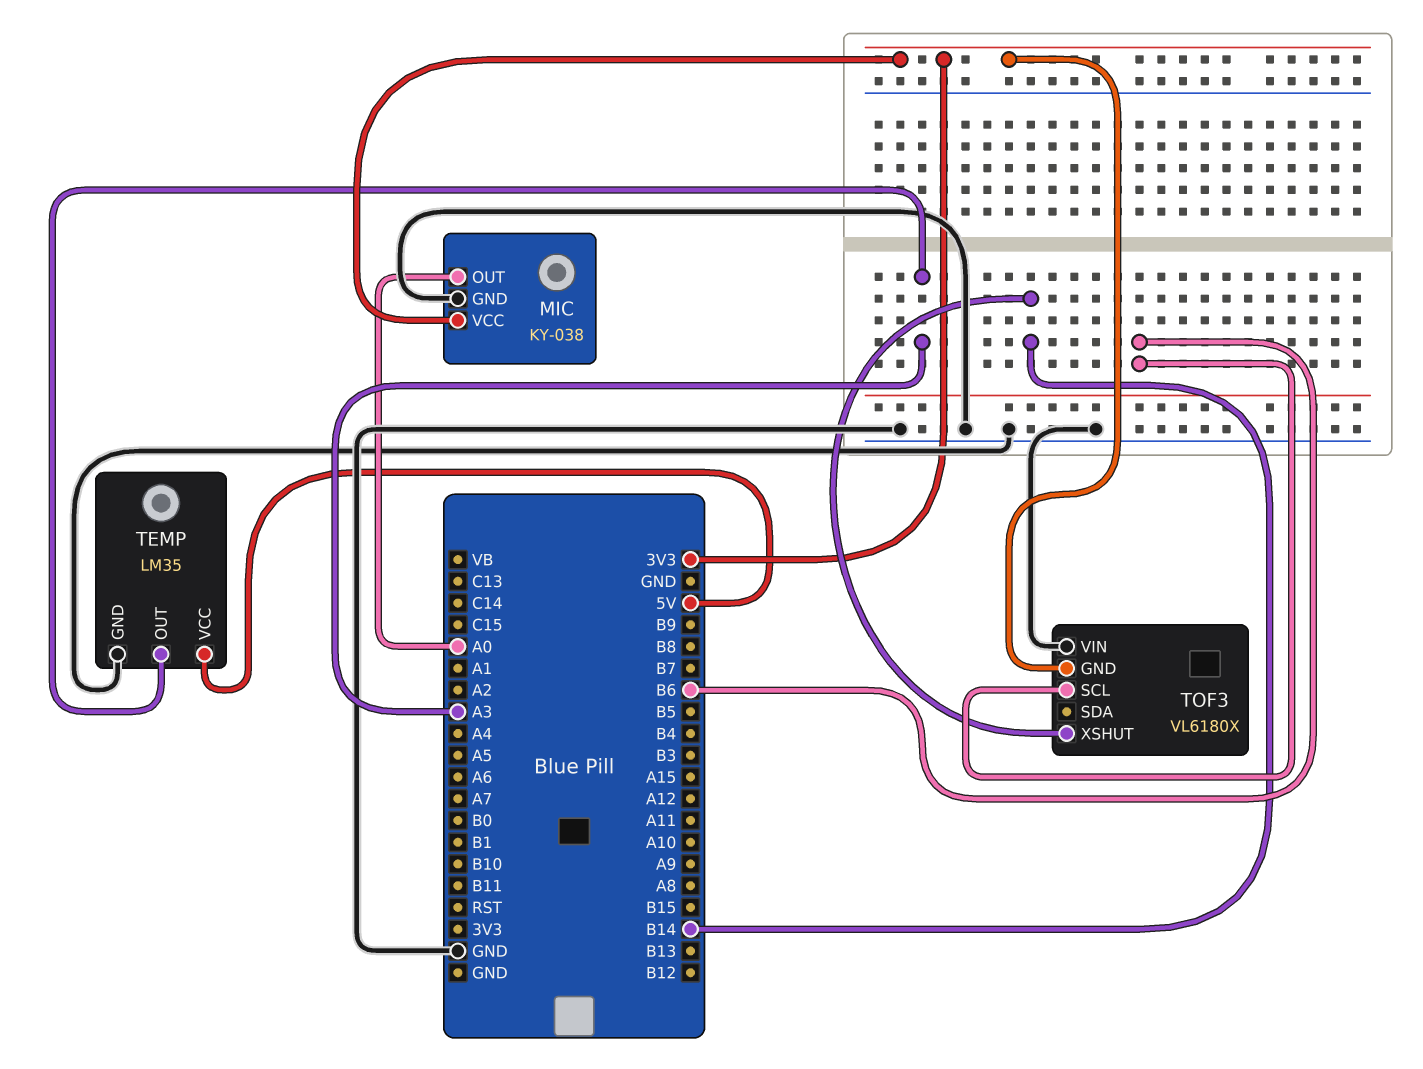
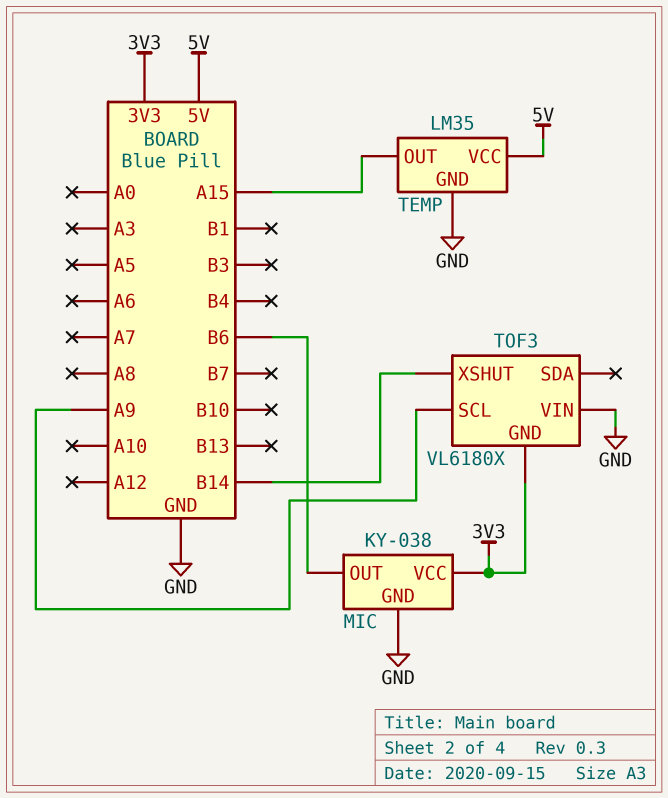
MIC pin OUT: A0 -> B6
TEMP pin OUT: A3 -> A15
TOF3 pin SCL: B6 -> A9

